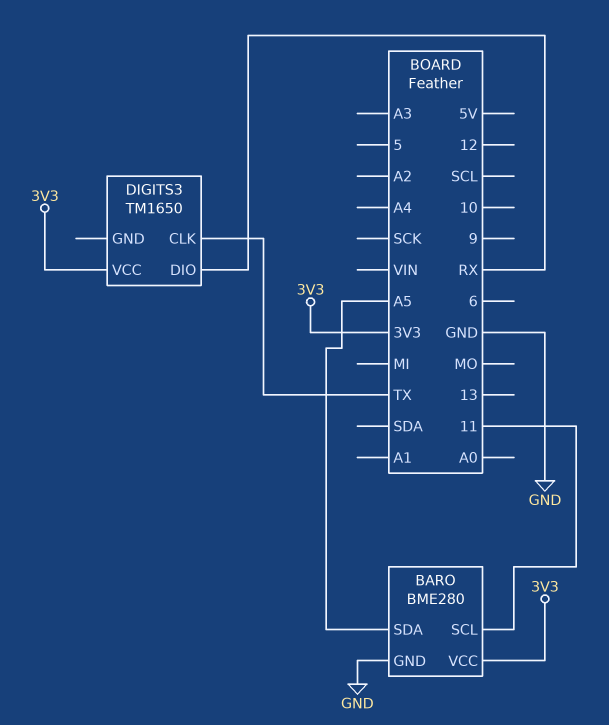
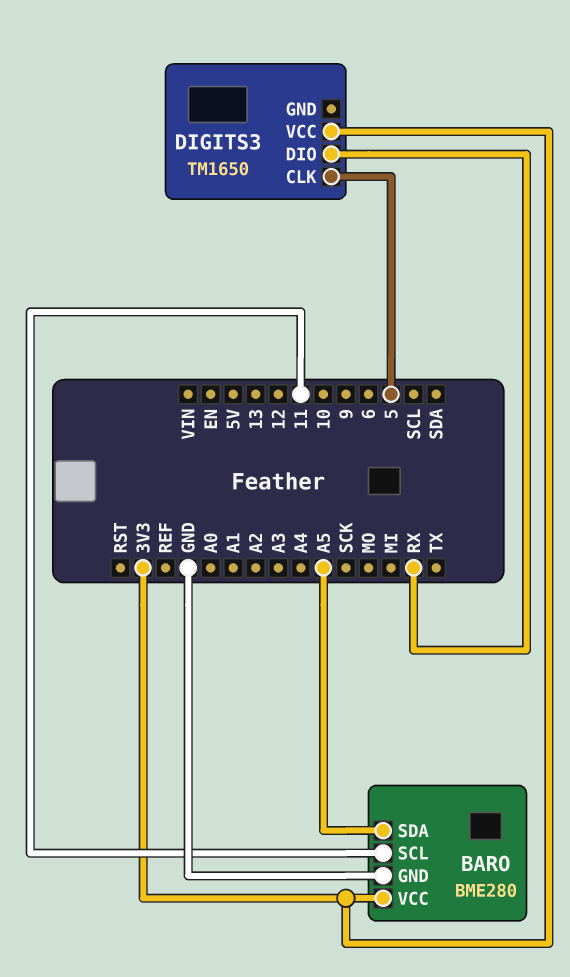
DIGITS3 pin CLK: TX -> 5

